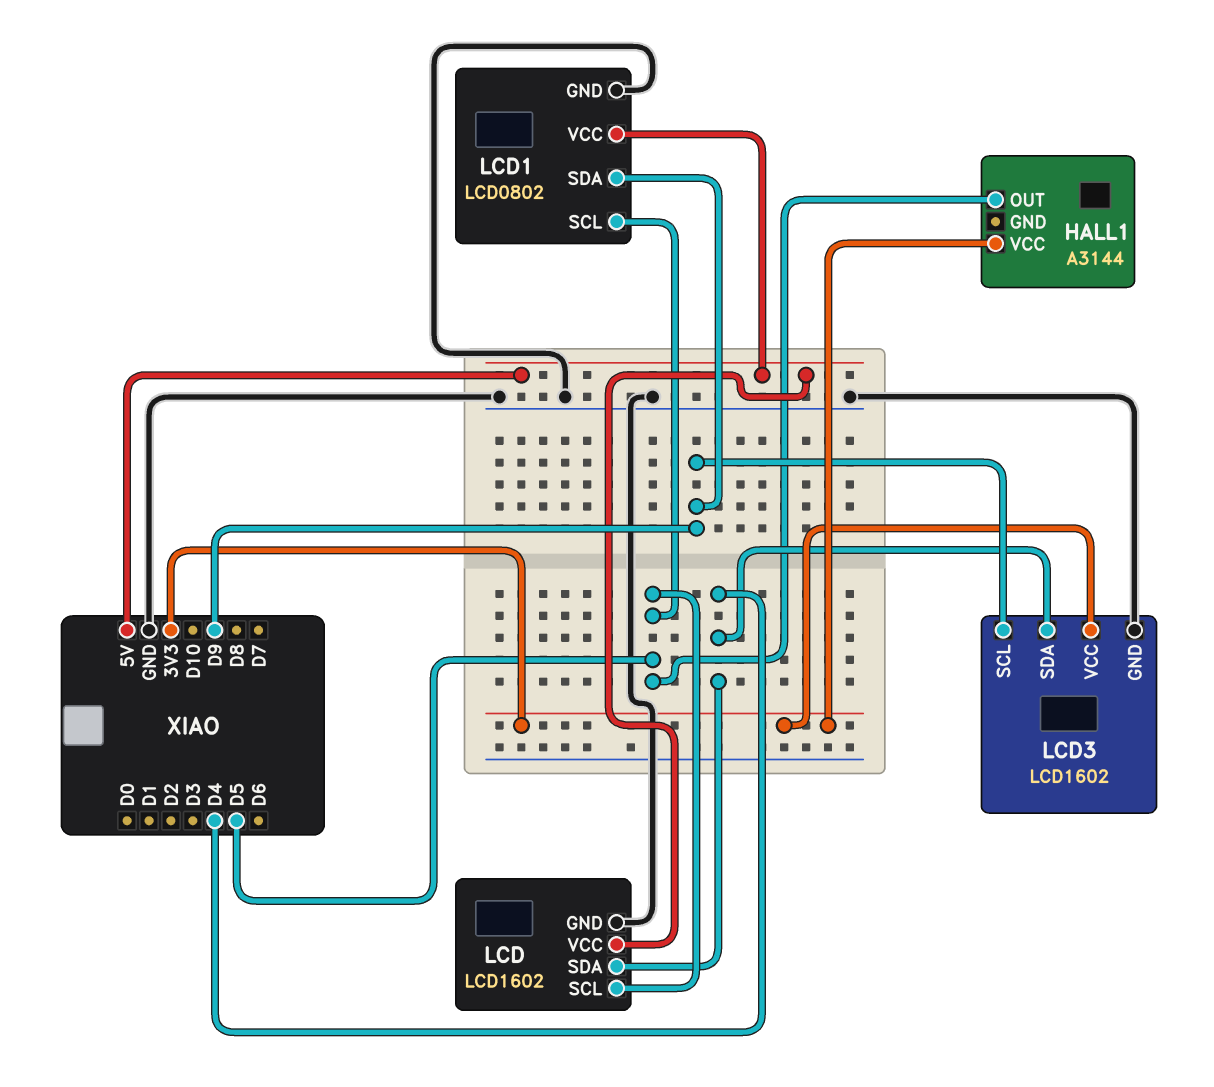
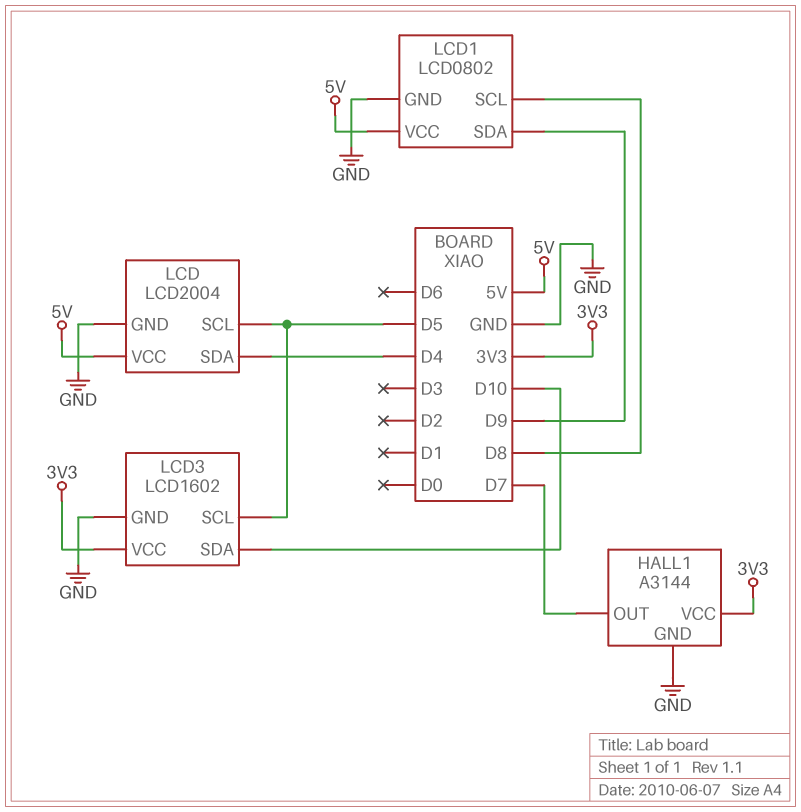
HALL1 pin GND: none -> GND
HALL1 pin OUT: D5 -> D7
LCD: LCD1602 -> LCD2004
LCD1 pin SCL: D5 -> D8
LCD3 pin SCL: D9 -> D5
LCD3 pin SDA: D4 -> D10

